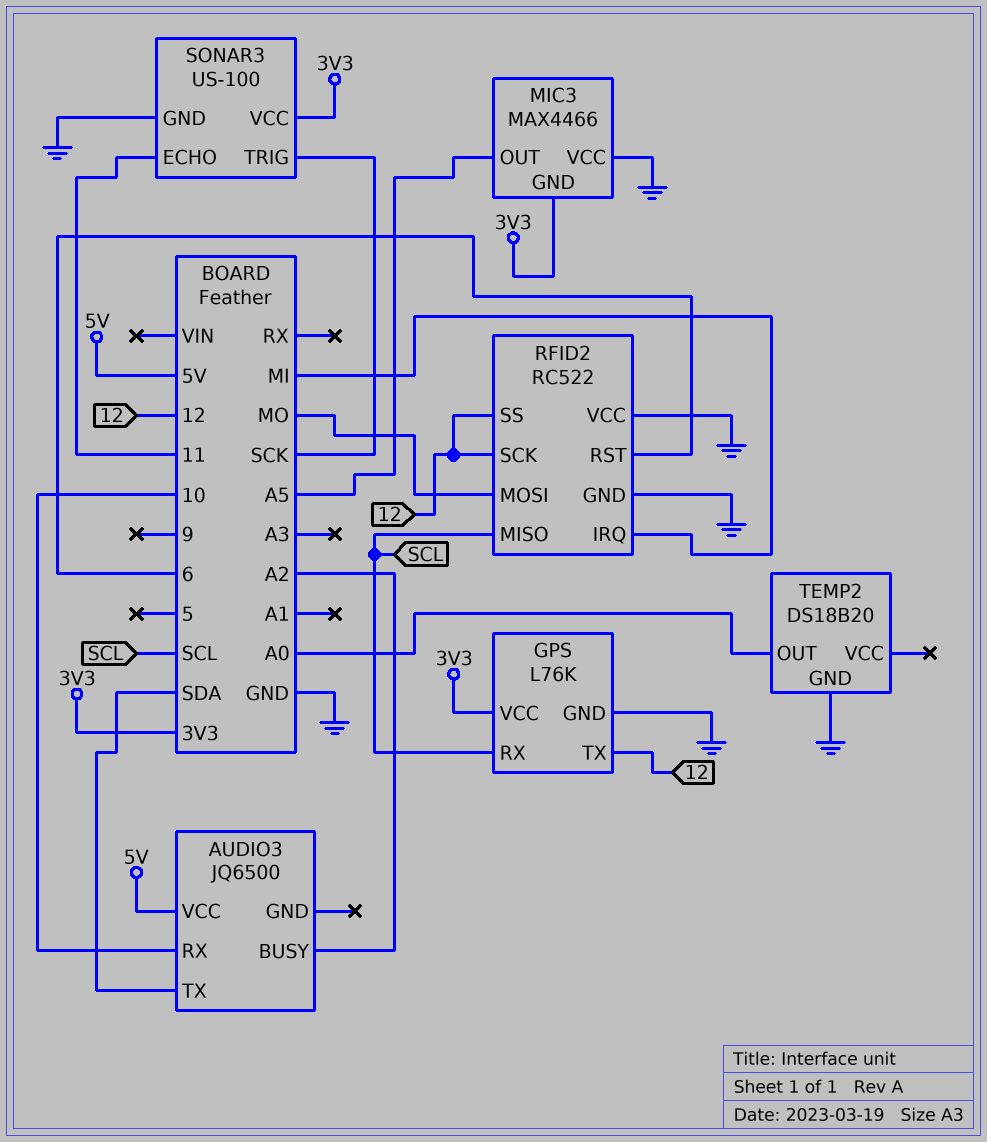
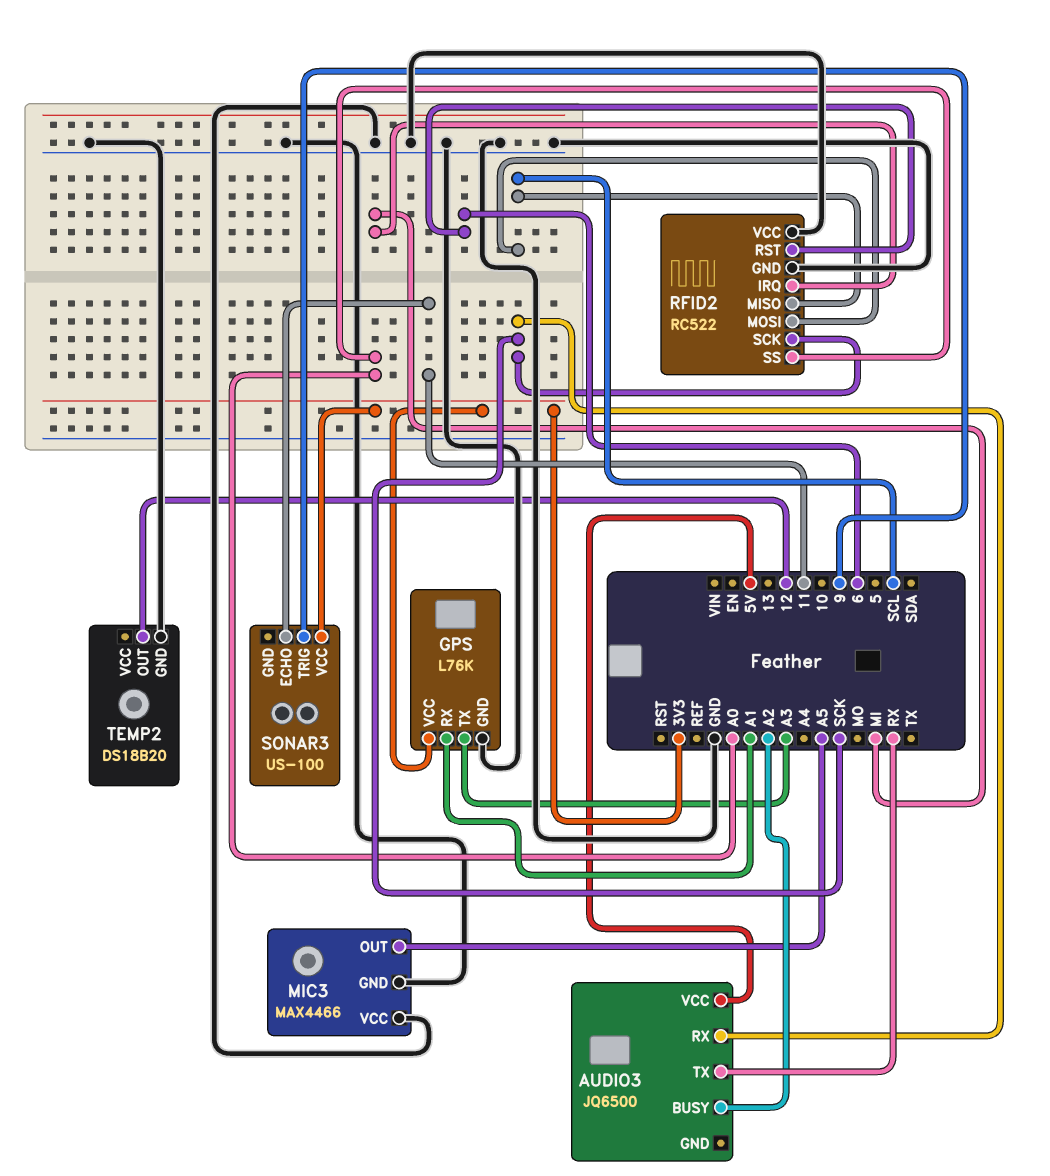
AUDIO3 pin RX: 10 -> SCK
AUDIO3 pin TX: SDA -> RX
GPS pin RX: SCL -> A1
GPS pin TX: 12 -> A3
MIC3 pin GND: 3V3 -> GND
RFID2 pin MOSI: MO -> SCL
RFID2 pin SCK: 12 -> SCK
RFID2 pin SS: 12 -> A0
SONAR3 pin GND: GND -> none
SONAR3 pin TRIG: SCK -> 9
TEMP2 pin OUT: A0 -> 12

